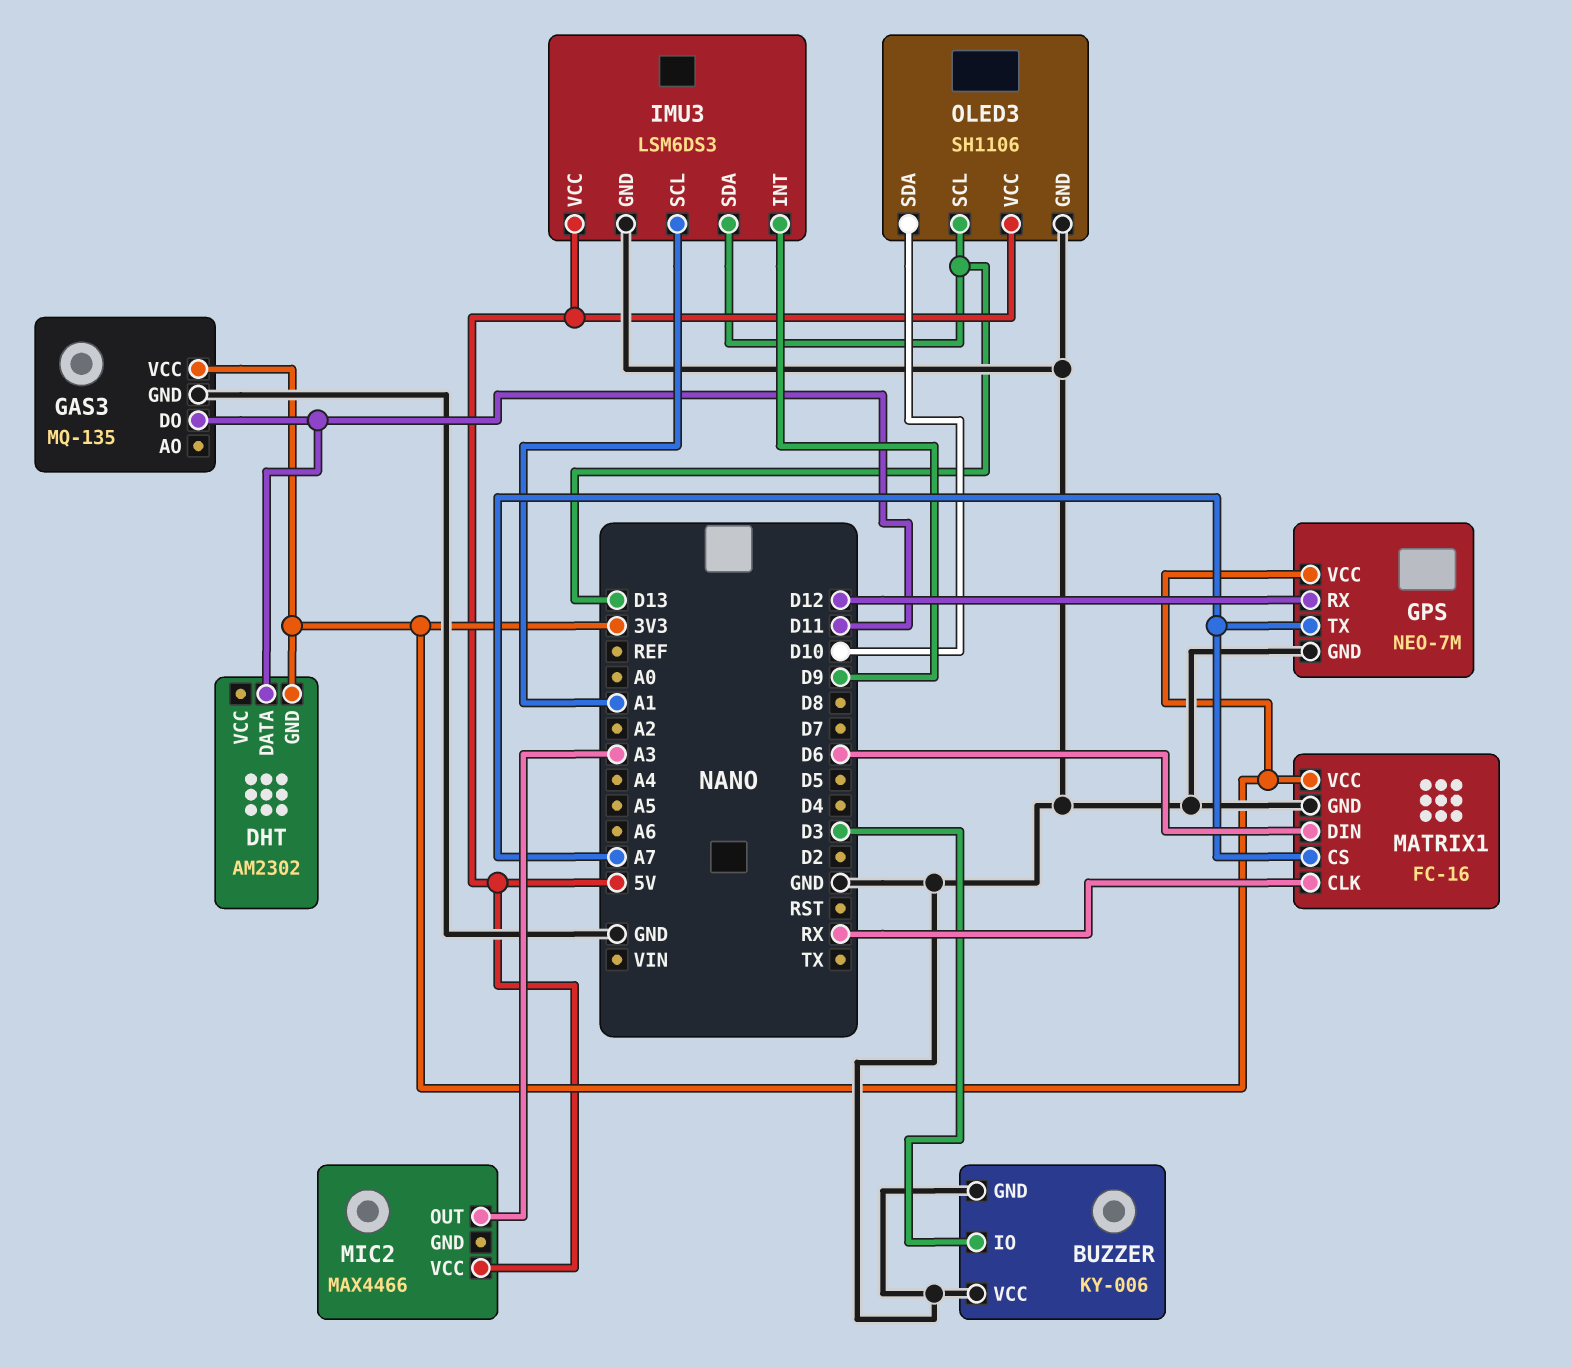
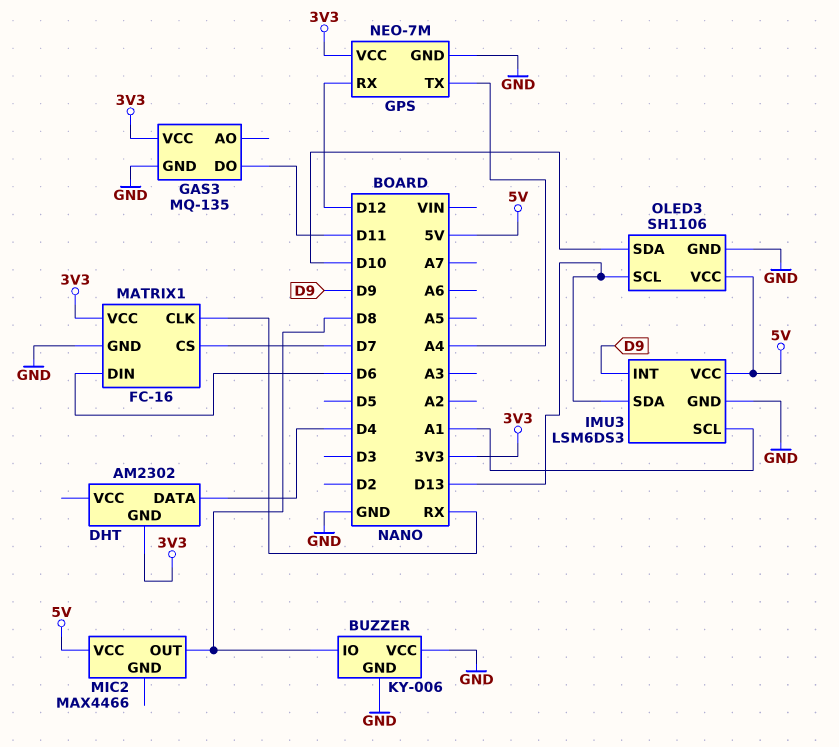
BUZZER pin IO: D3 -> D8
DHT pin DATA: D11 -> D4
GPS pin TX: A7 -> A4
MATRIX1 pin CS: A7 -> D7
MIC2 pin OUT: A3 -> D8

